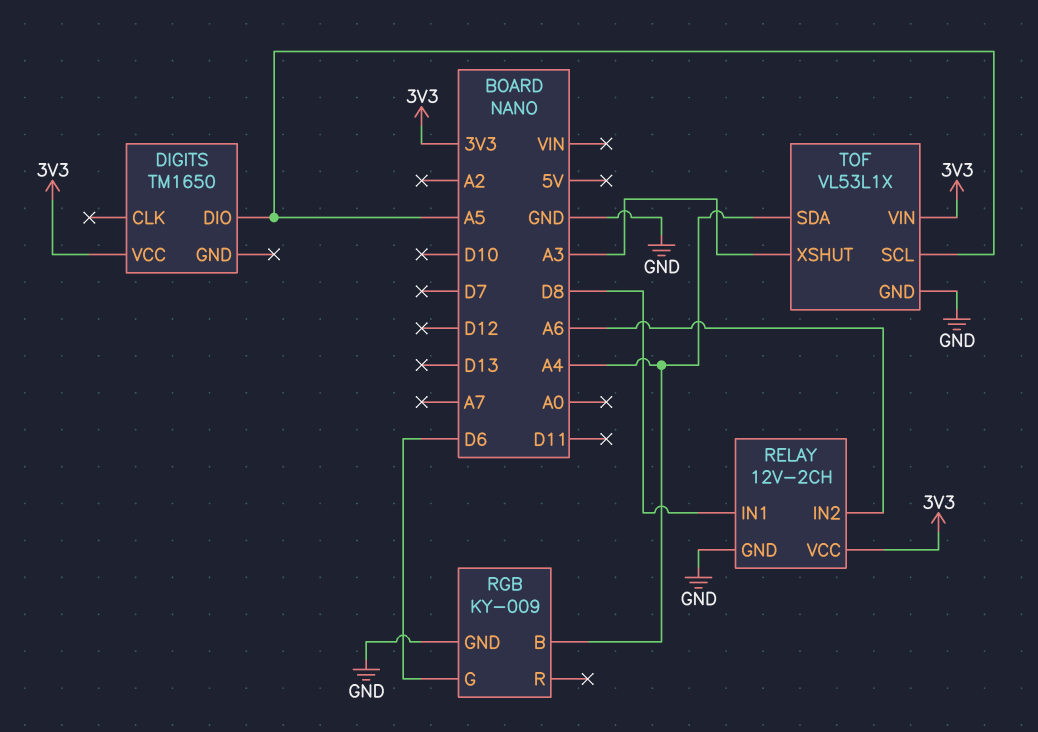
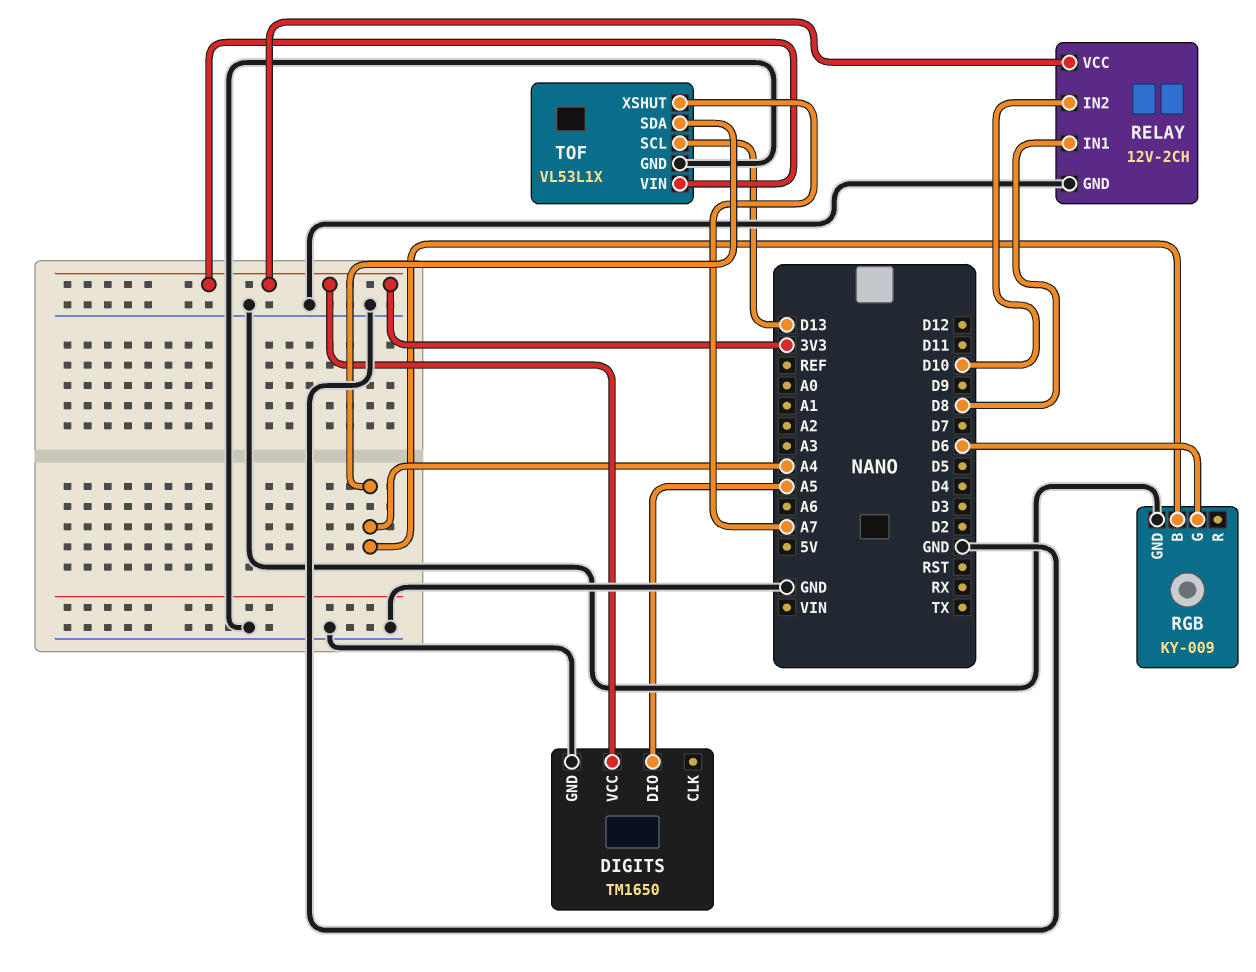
DIGITS pin GND: none -> GND
RELAY pin IN2: A6 -> D10
TOF pin SCL: A5 -> D13
TOF pin XSHUT: A3 -> A7

